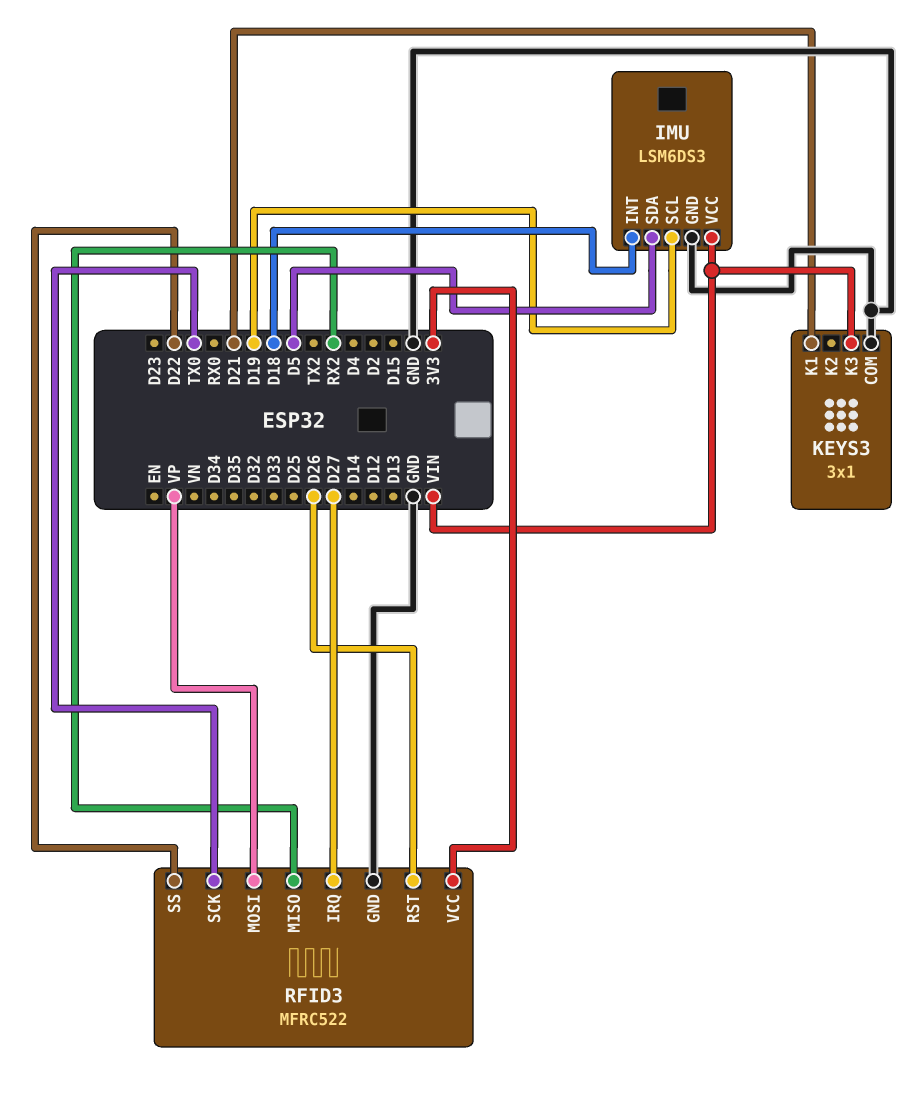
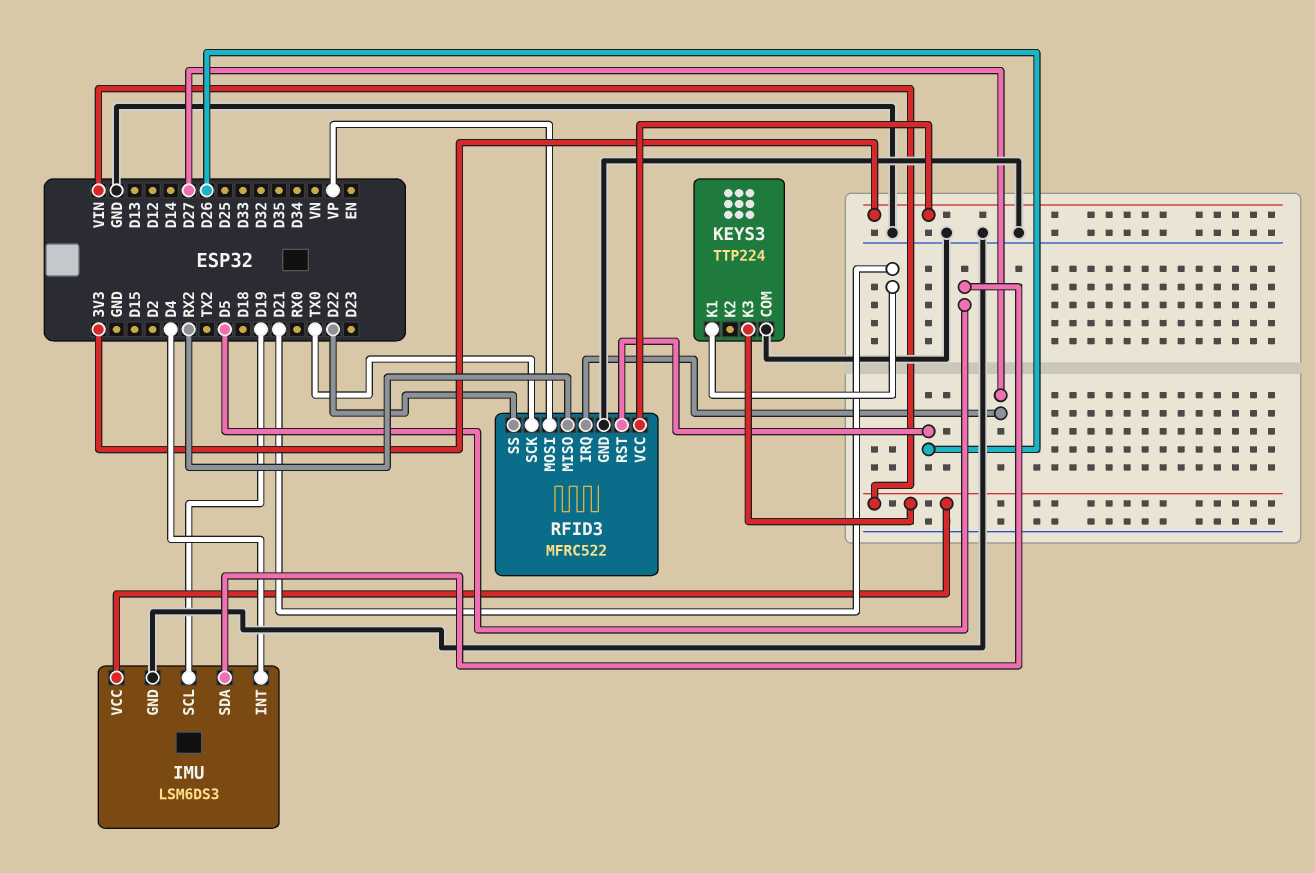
IMU pin INT: D18 -> D4
KEYS3: 3x1 -> TTP224

